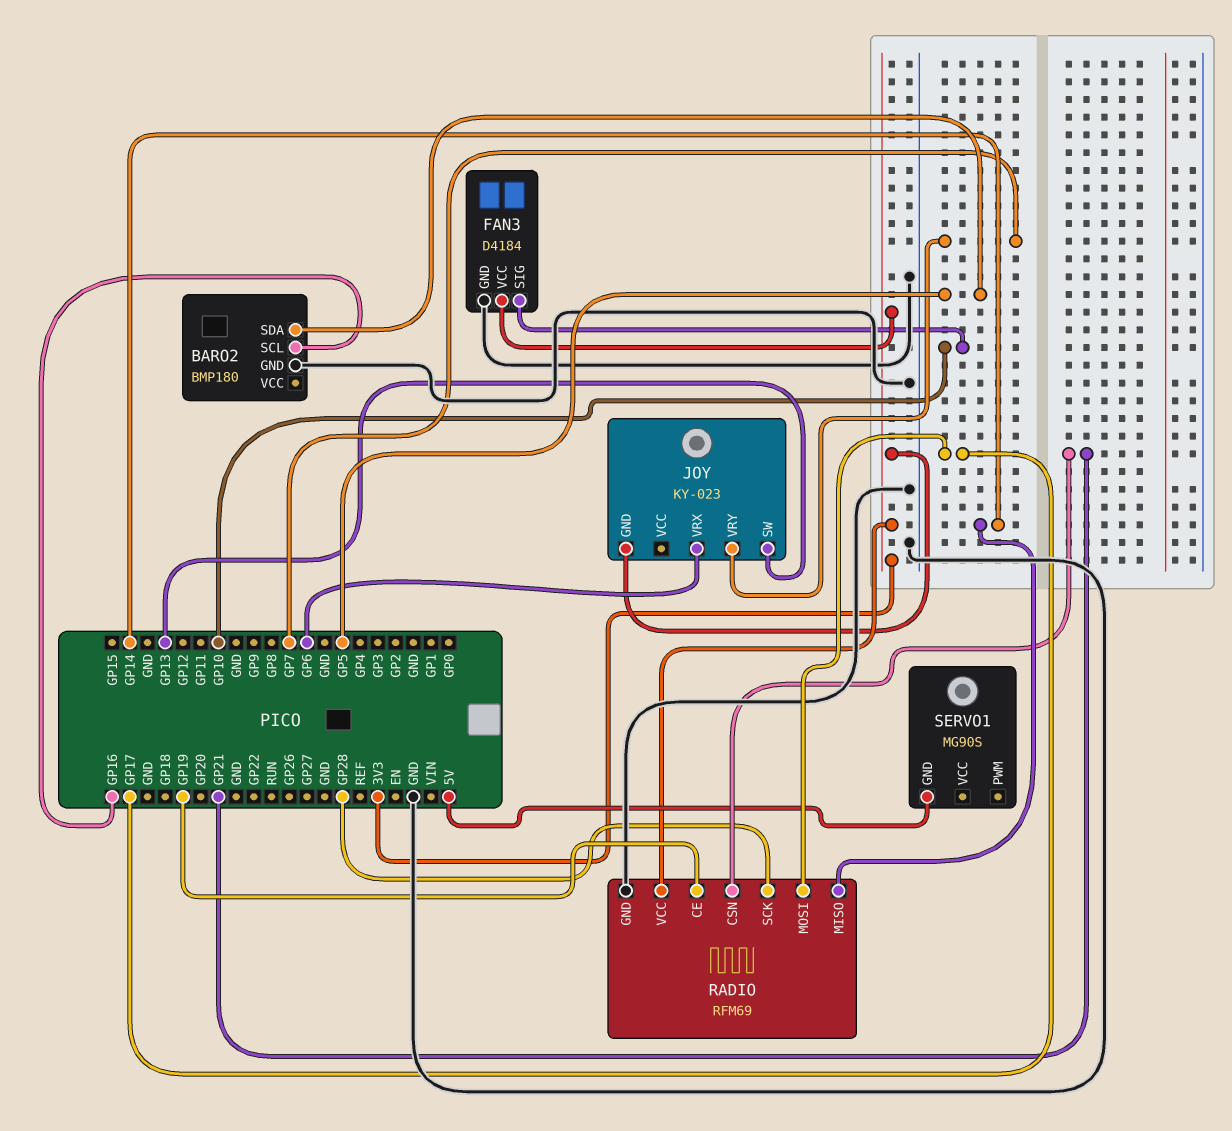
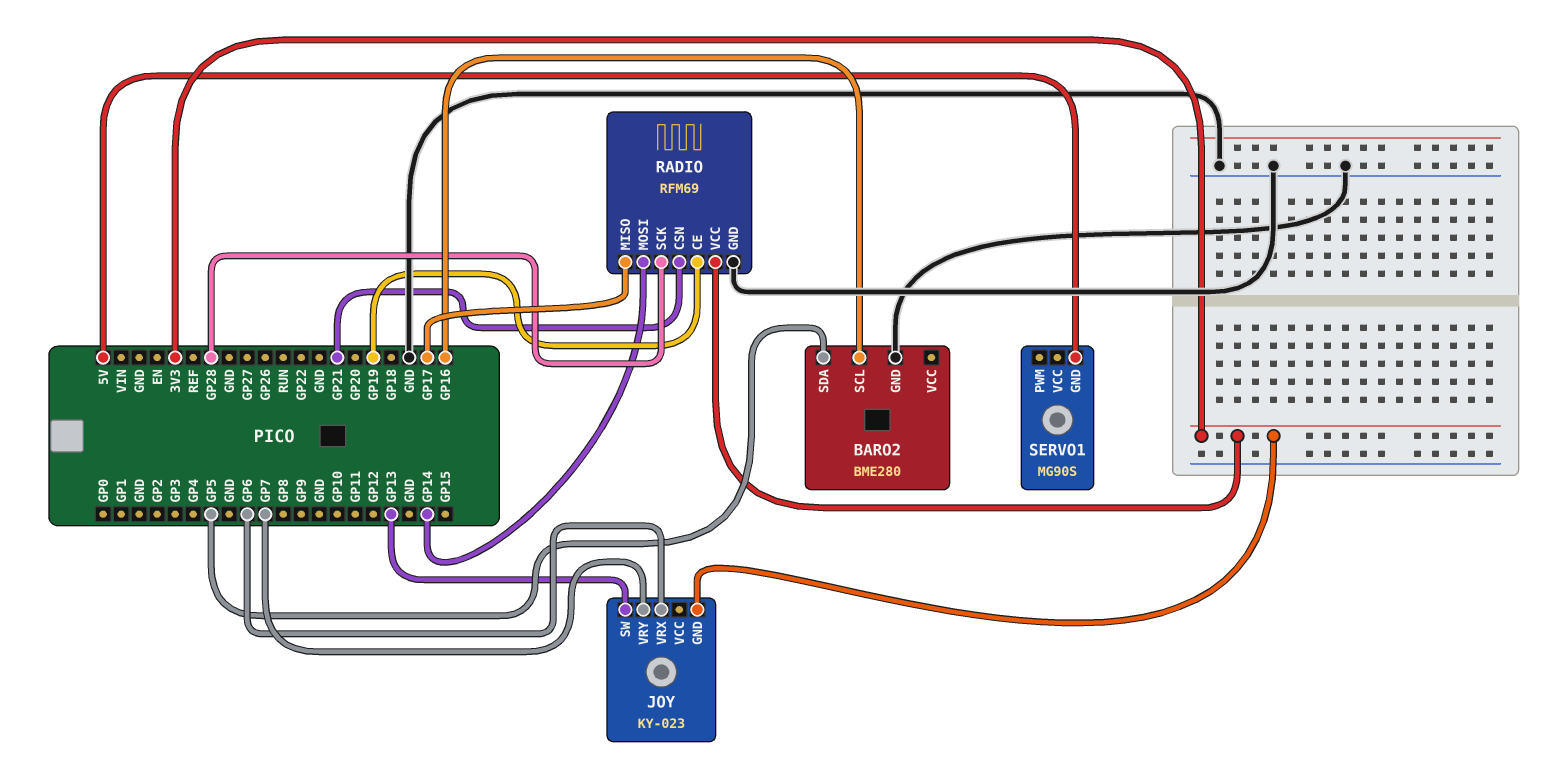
BARO2: BMP180 -> BME280
FAN3: D4184 -> none
FAN3 pin GND: GND -> none
FAN3 pin SIG: GP10 -> none
FAN3 pin VCC: 3V3 -> none
RADIO pin MISO: GP14 -> GP17
RADIO pin MOSI: GP17 -> GP14

